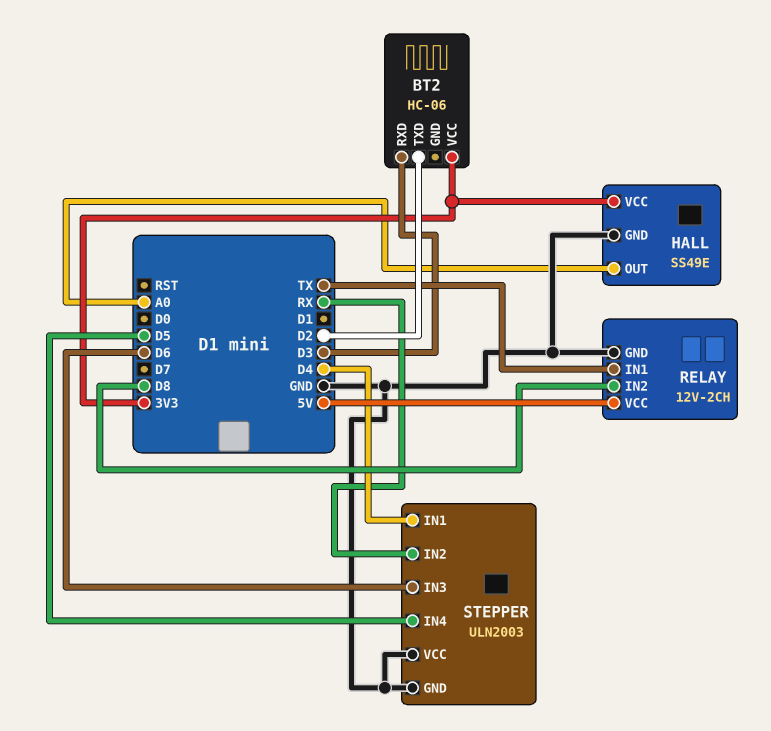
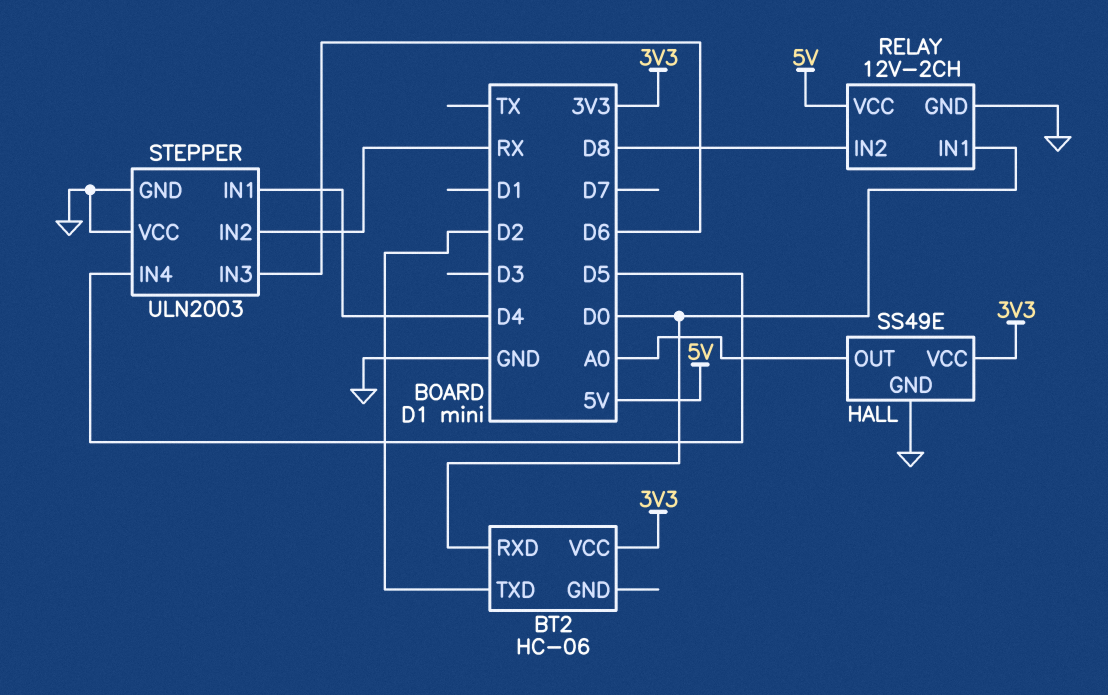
BT2 pin RXD: D3 -> D0
RELAY pin IN1: TX -> D0

